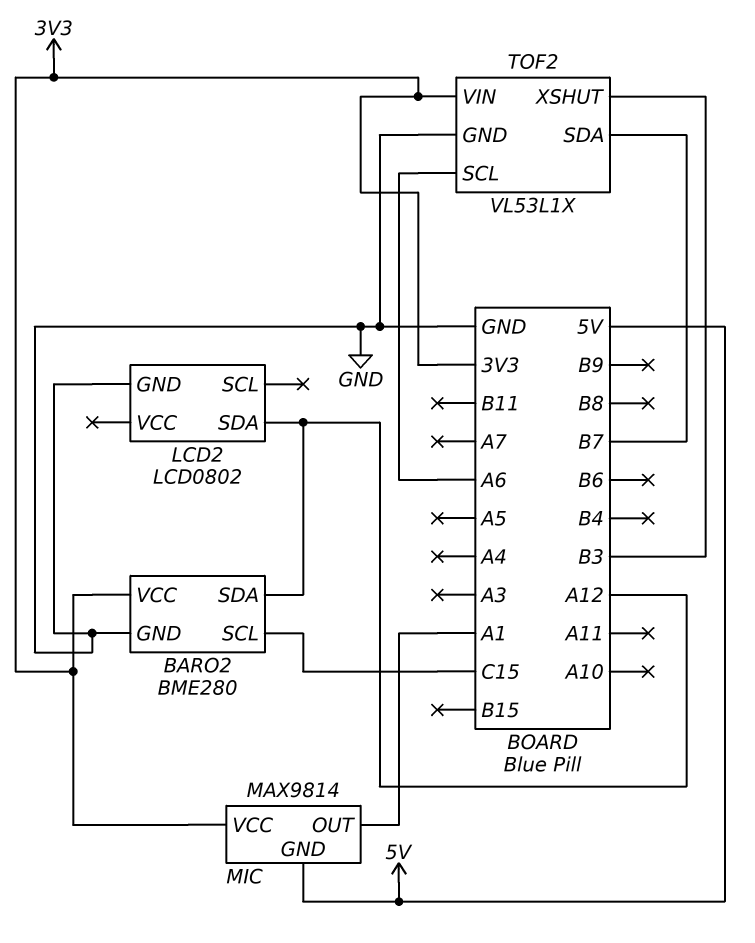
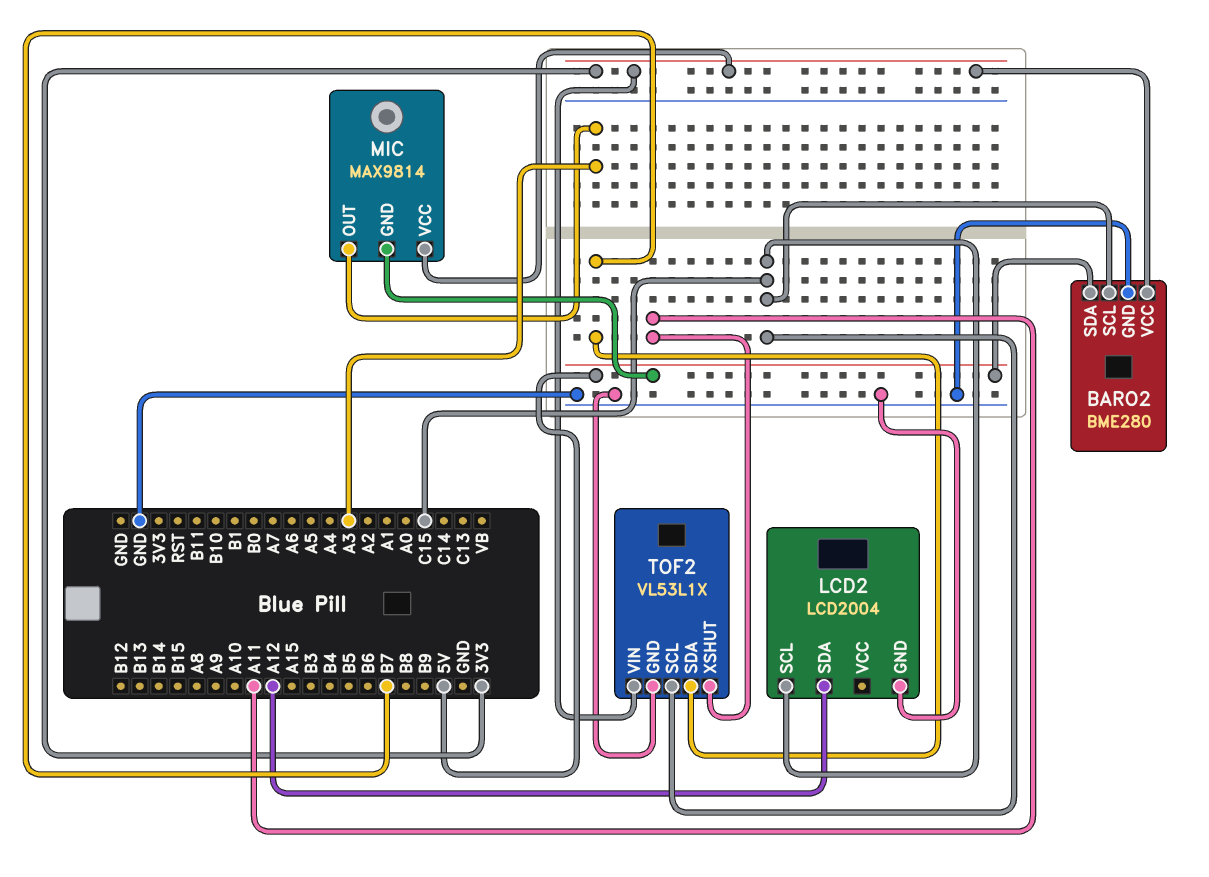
BARO2 pin SDA: A12 -> 5V
LCD2: LCD0802 -> LCD2004
LCD2 pin SCL: none -> C15
MIC pin OUT: A1 -> A3
TOF2 pin SCL: A6 -> C15
TOF2 pin XSHUT: B3 -> A11

